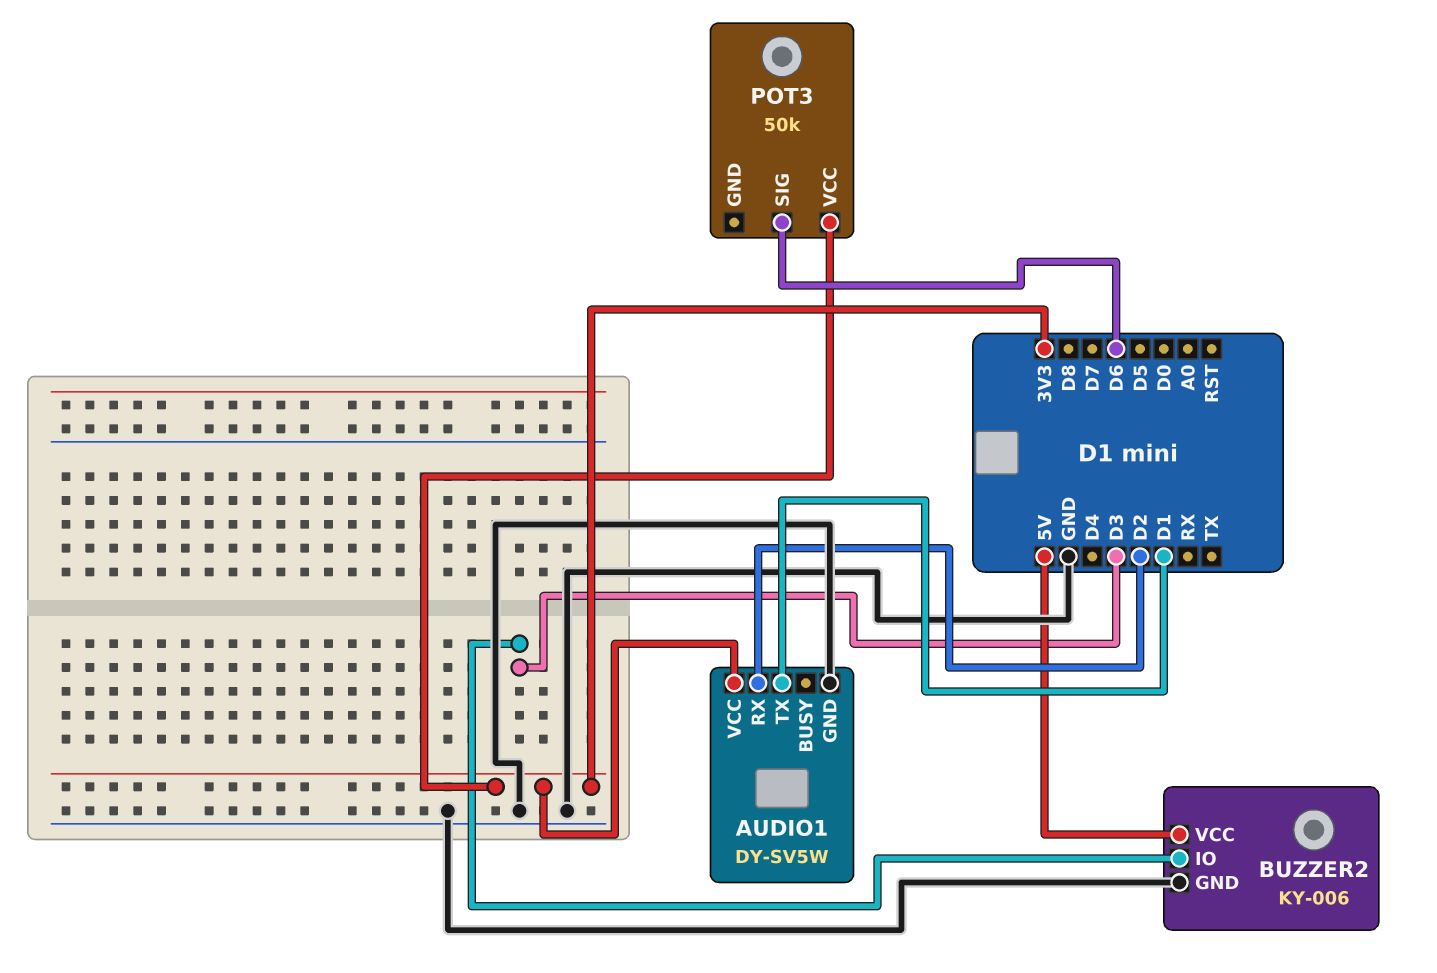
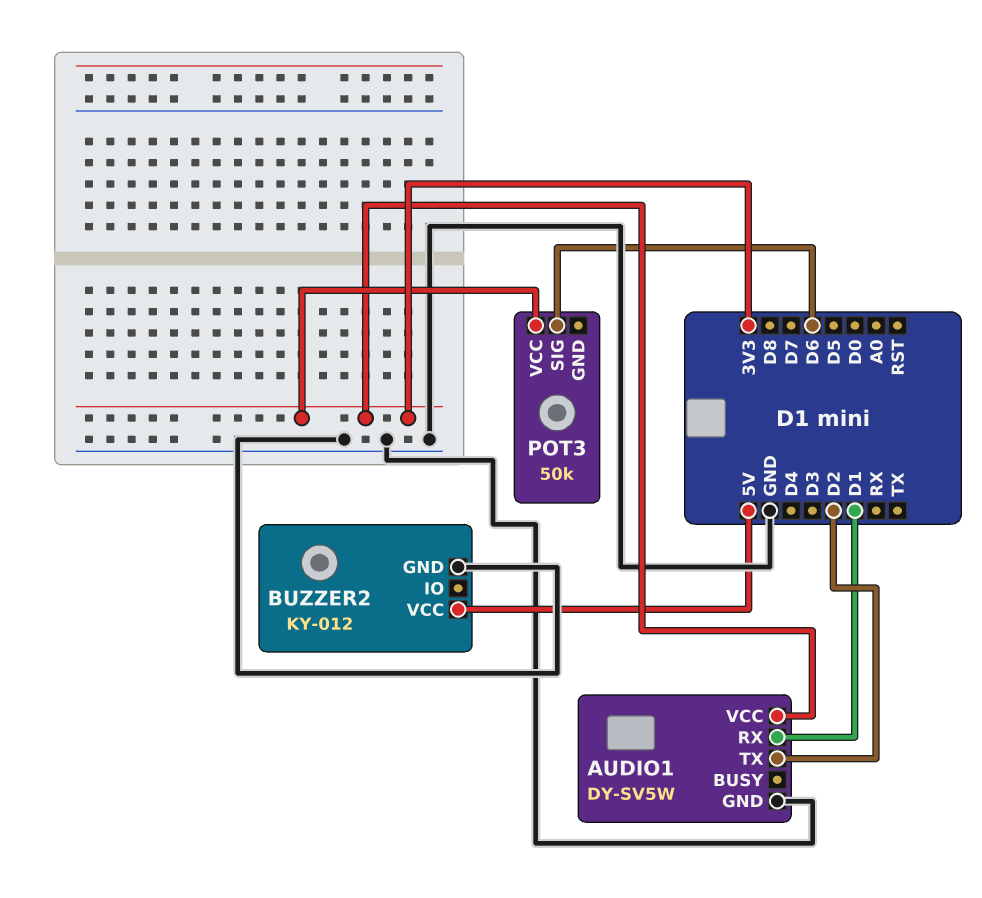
AUDIO1 pin RX: D2 -> D1
AUDIO1 pin TX: D1 -> D2
BUZZER2: KY-006 -> KY-012
BUZZER2 pin IO: D3 -> none

